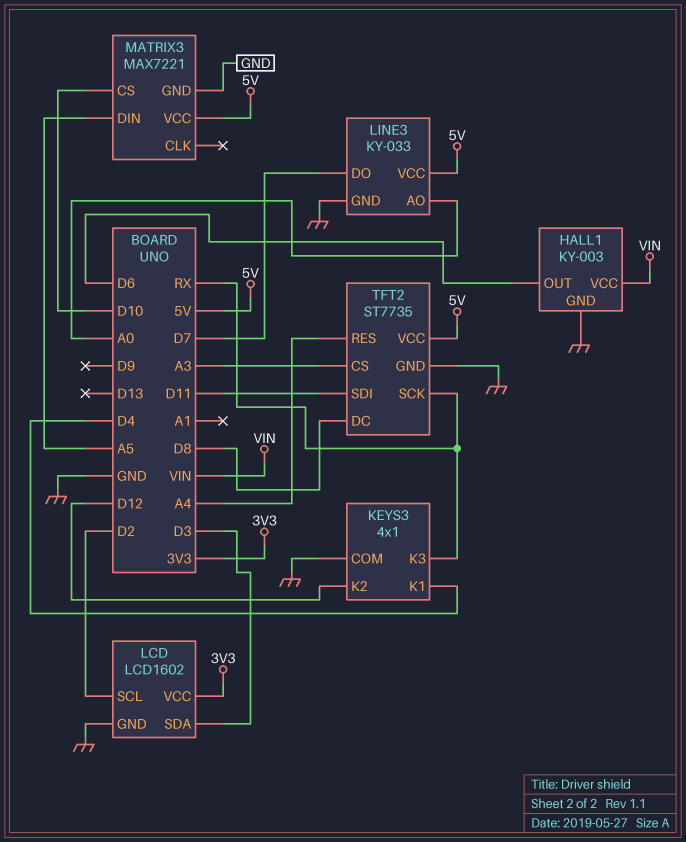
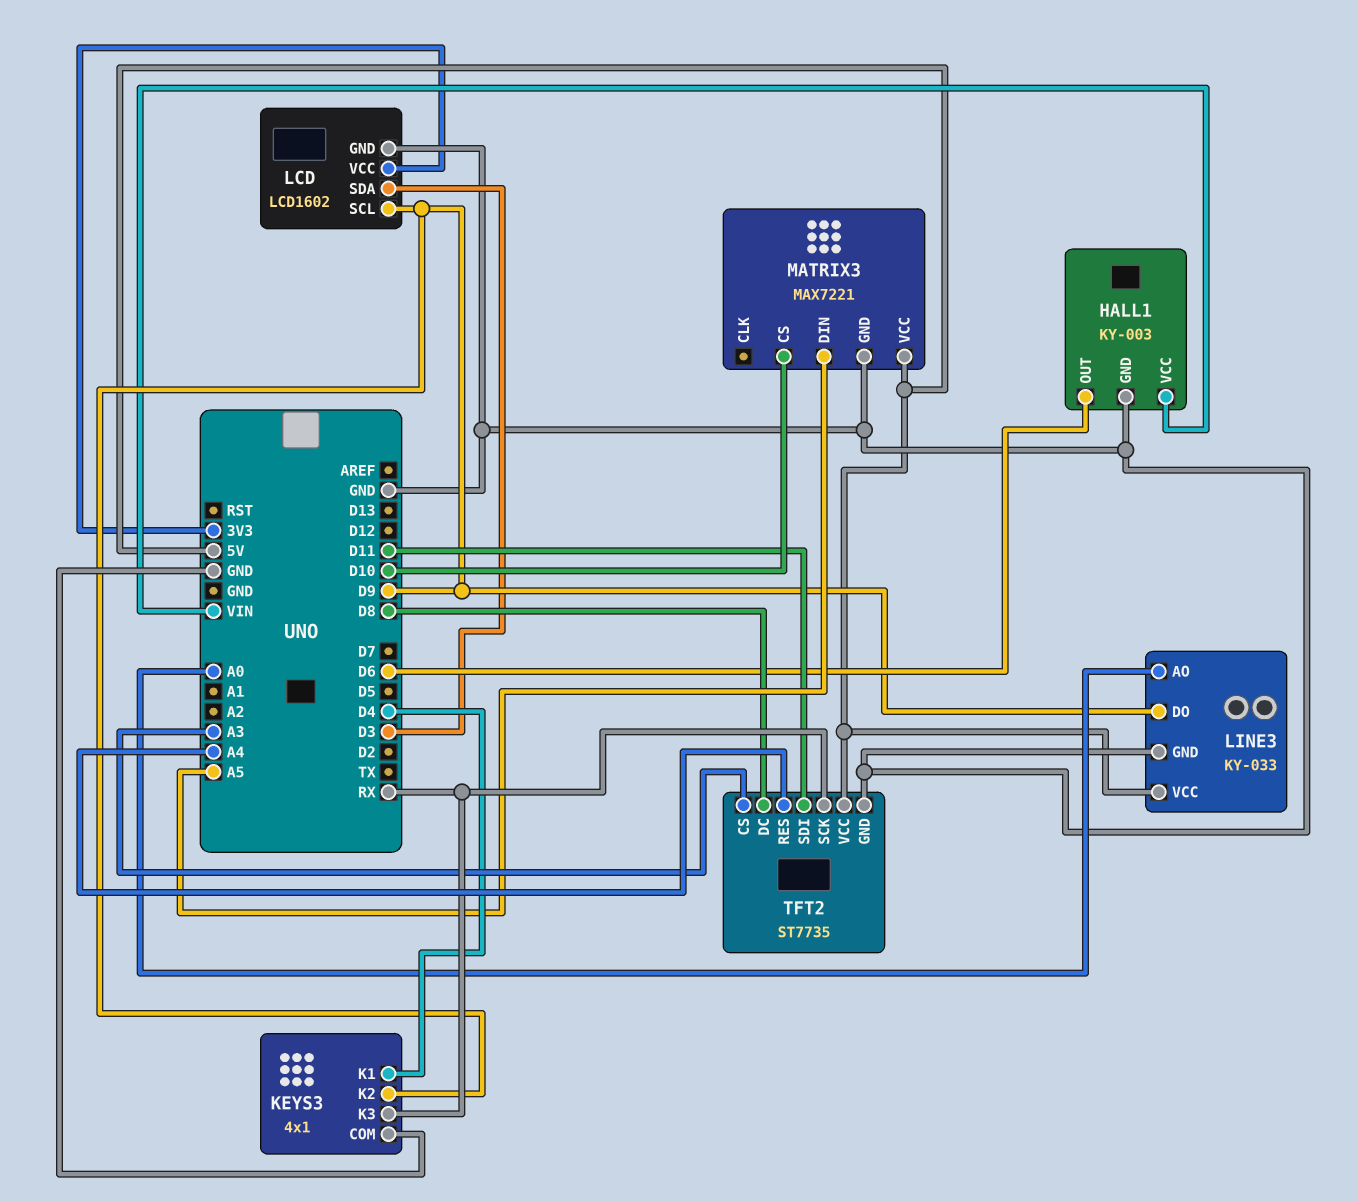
KEYS3 pin K2: D12 -> D9
LCD pin SCL: D2 -> D9
LINE3 pin DO: D7 -> D9

